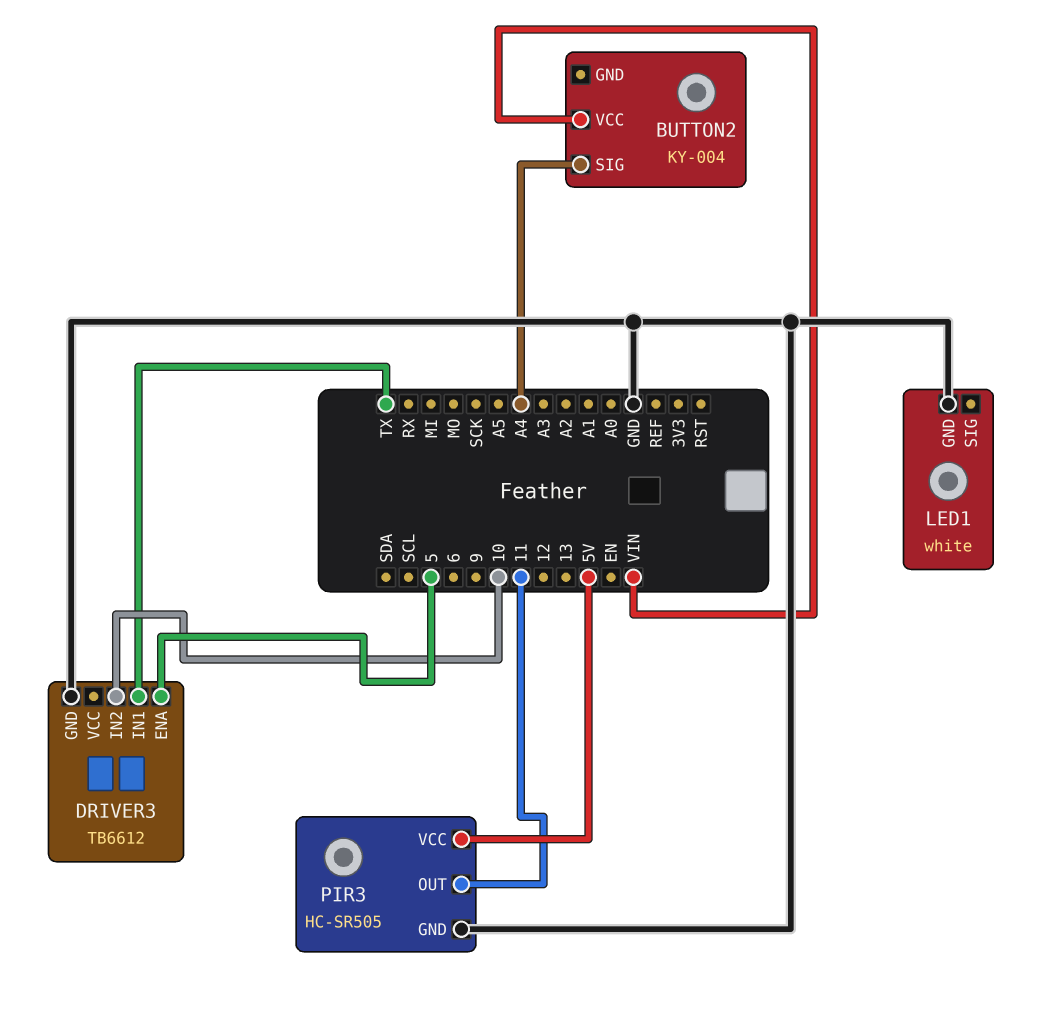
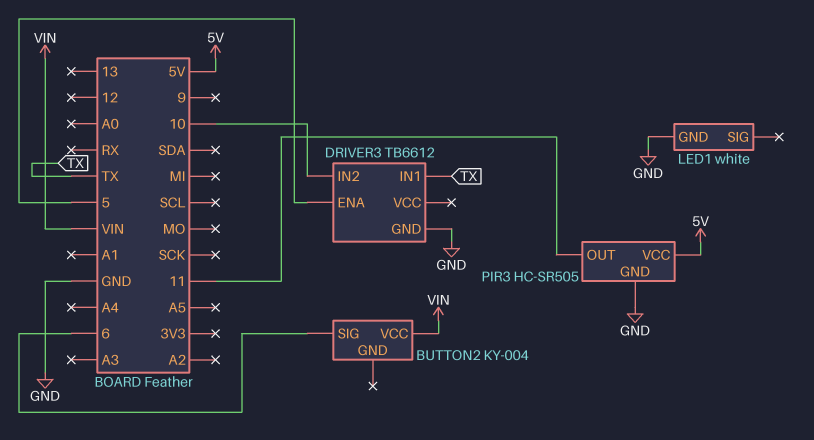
BUTTON2 pin SIG: A4 -> 6

